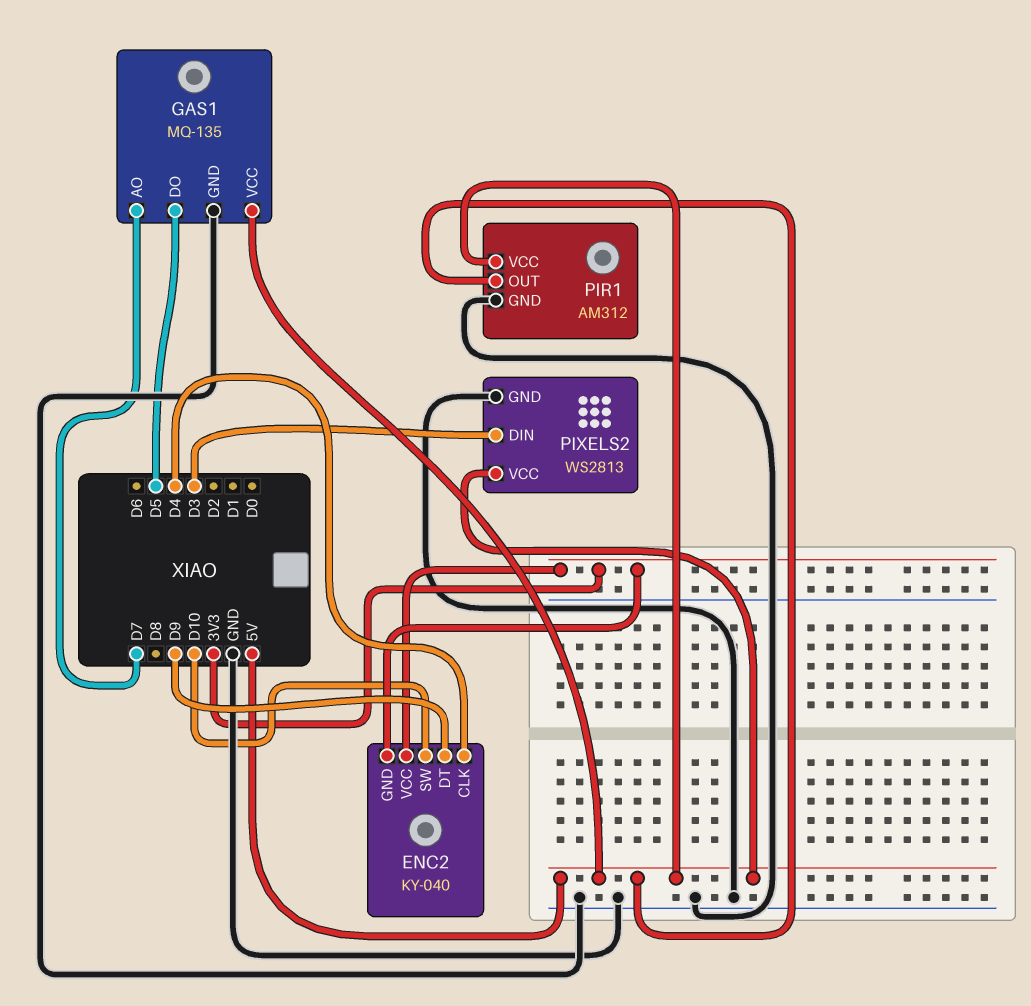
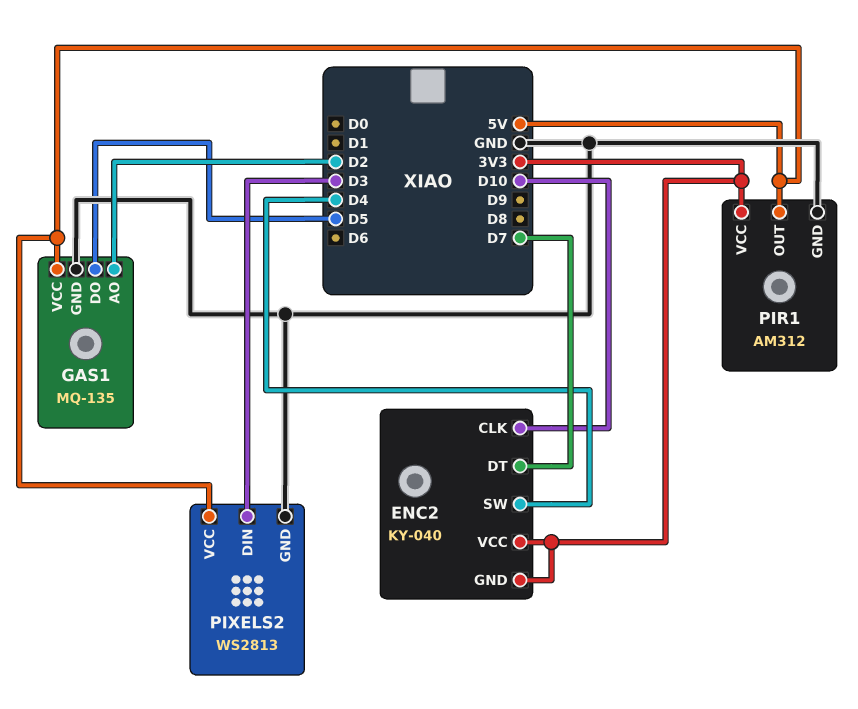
ENC2 pin CLK: D4 -> D10
ENC2 pin DT: D9 -> D7
ENC2 pin SW: D10 -> D4
GAS1 pin AO: D7 -> D2
PIR1 pin VCC: 5V -> 3V3

